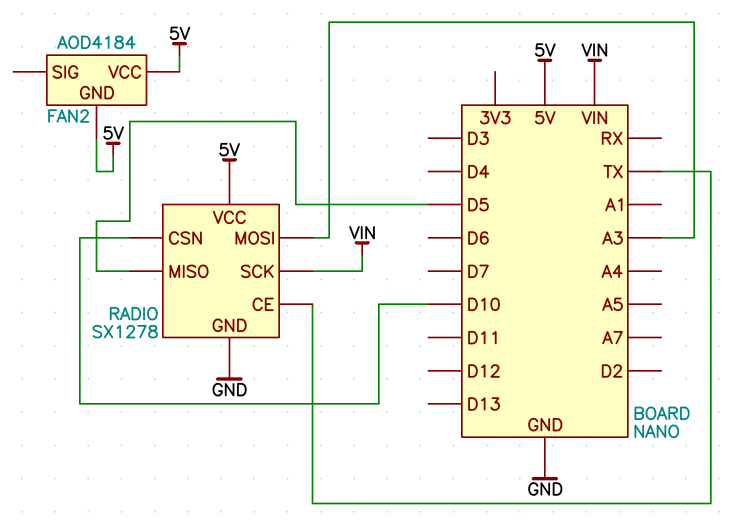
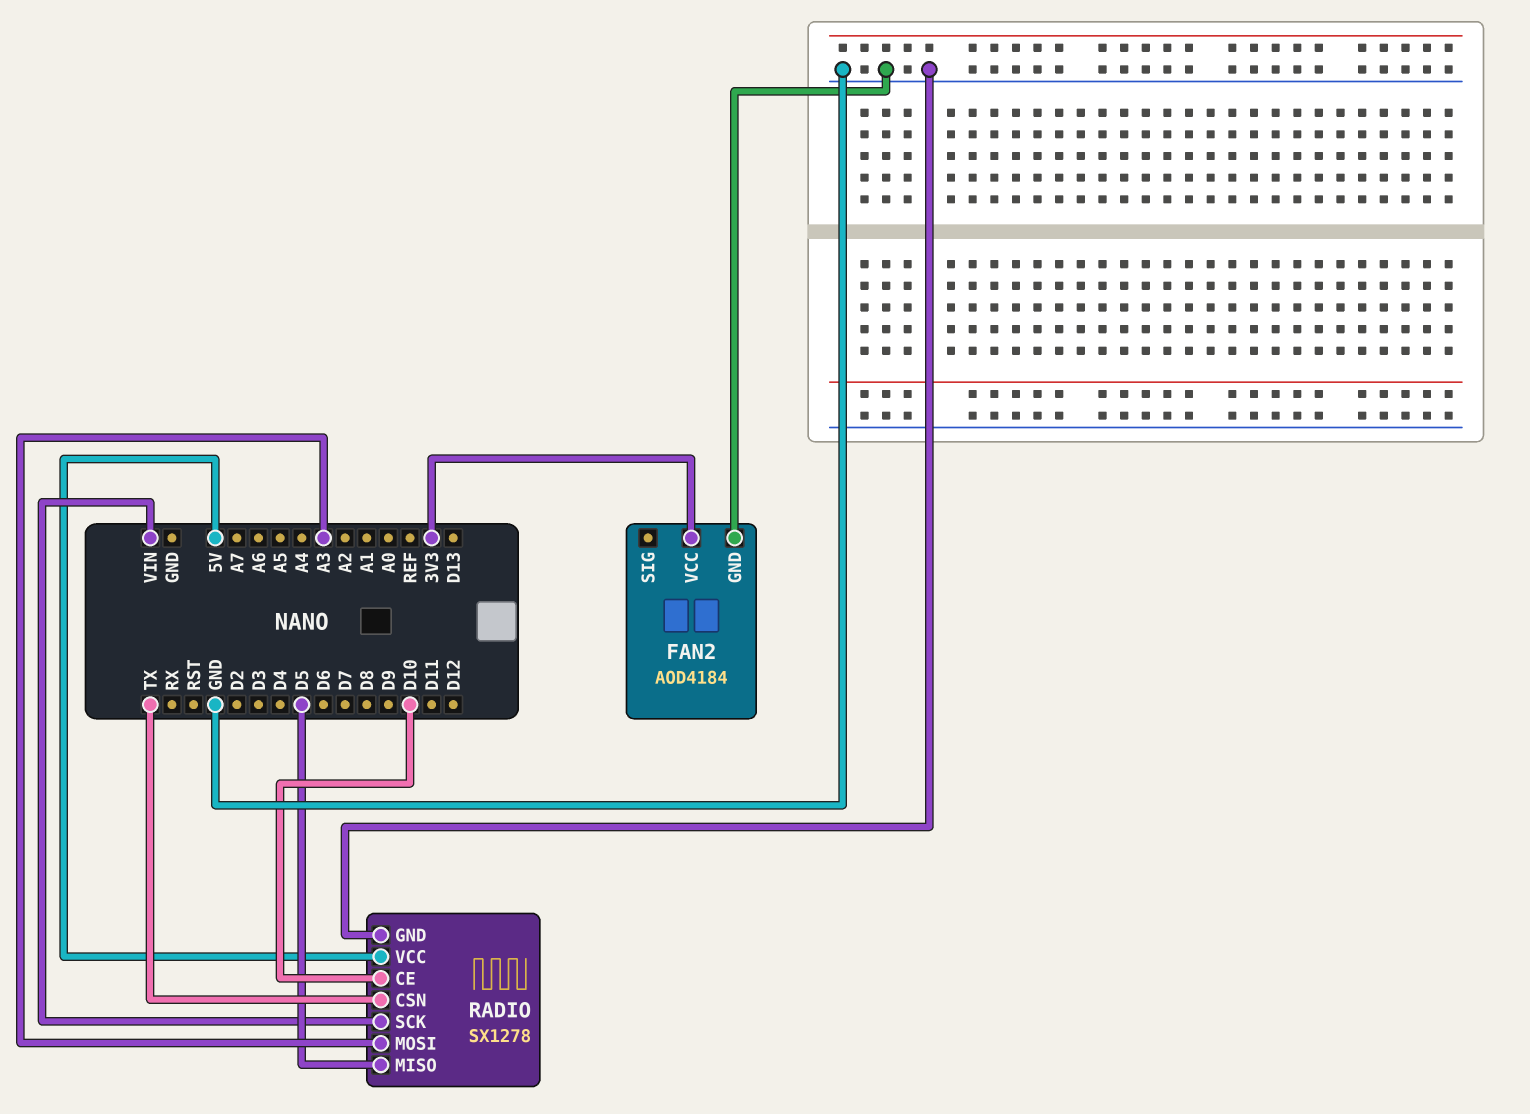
FAN2 pin GND: 5V -> GND
FAN2 pin VCC: 5V -> 3V3
RADIO pin CE: TX -> D10
RADIO pin CSN: D10 -> TX

